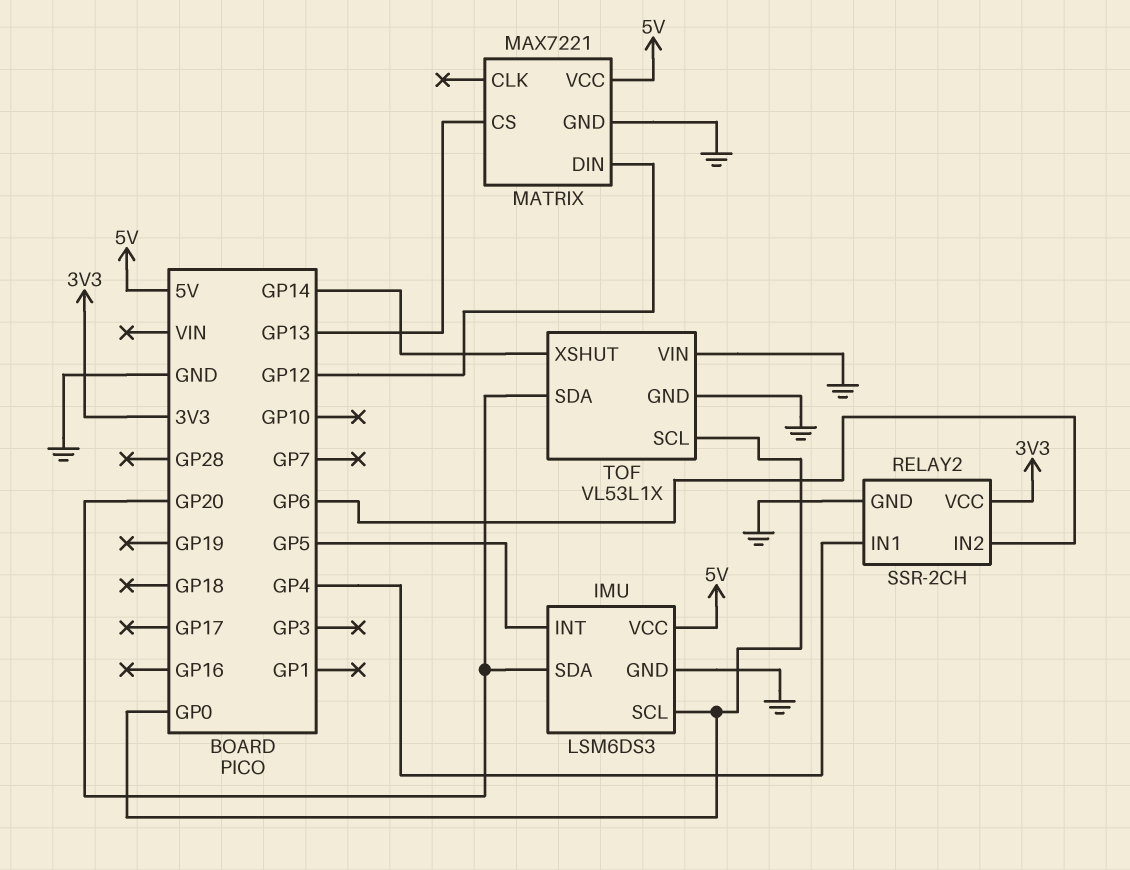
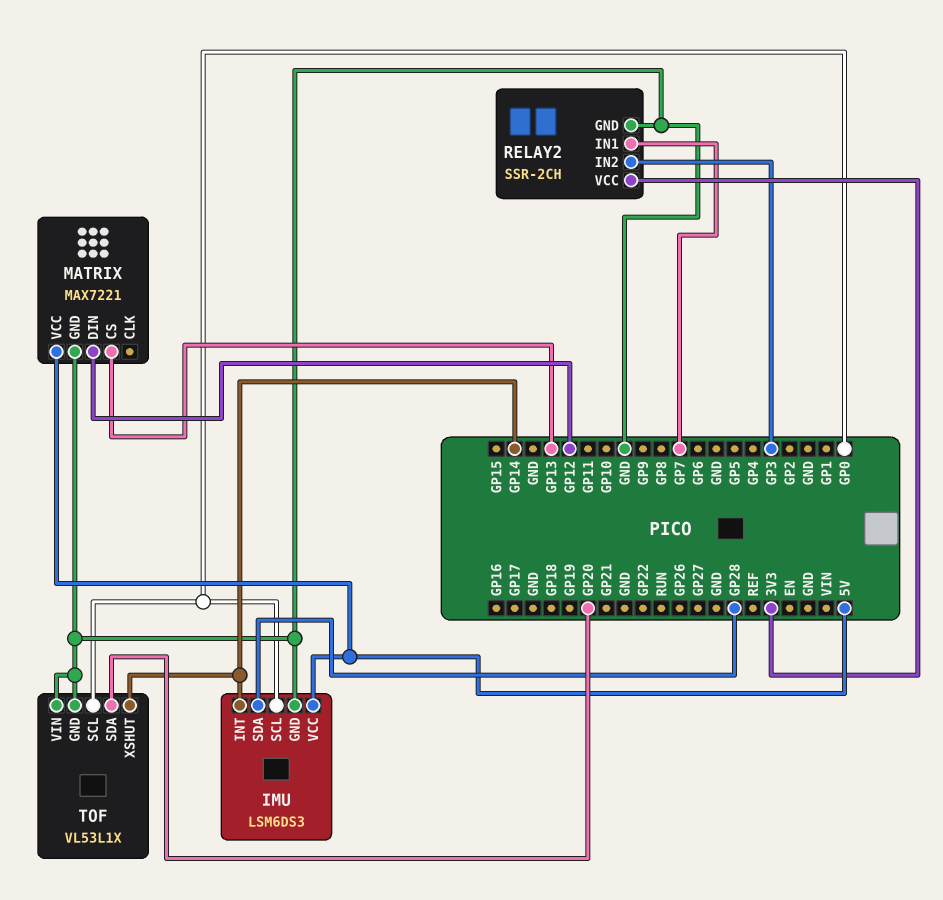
IMU pin INT: GP5 -> GP14
IMU pin SDA: GP20 -> GP28
RELAY2 pin IN1: GP4 -> GP7
RELAY2 pin IN2: GP6 -> GP3

